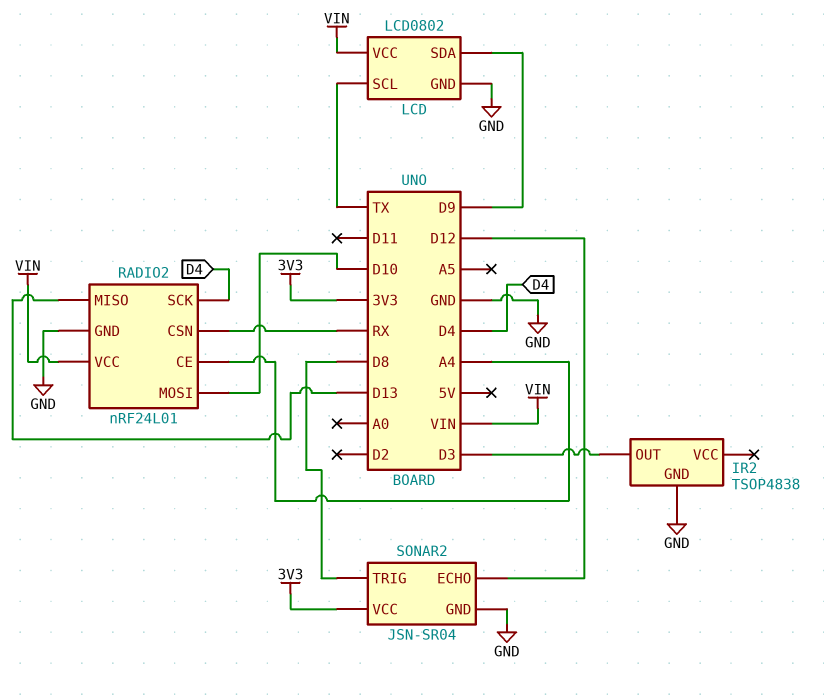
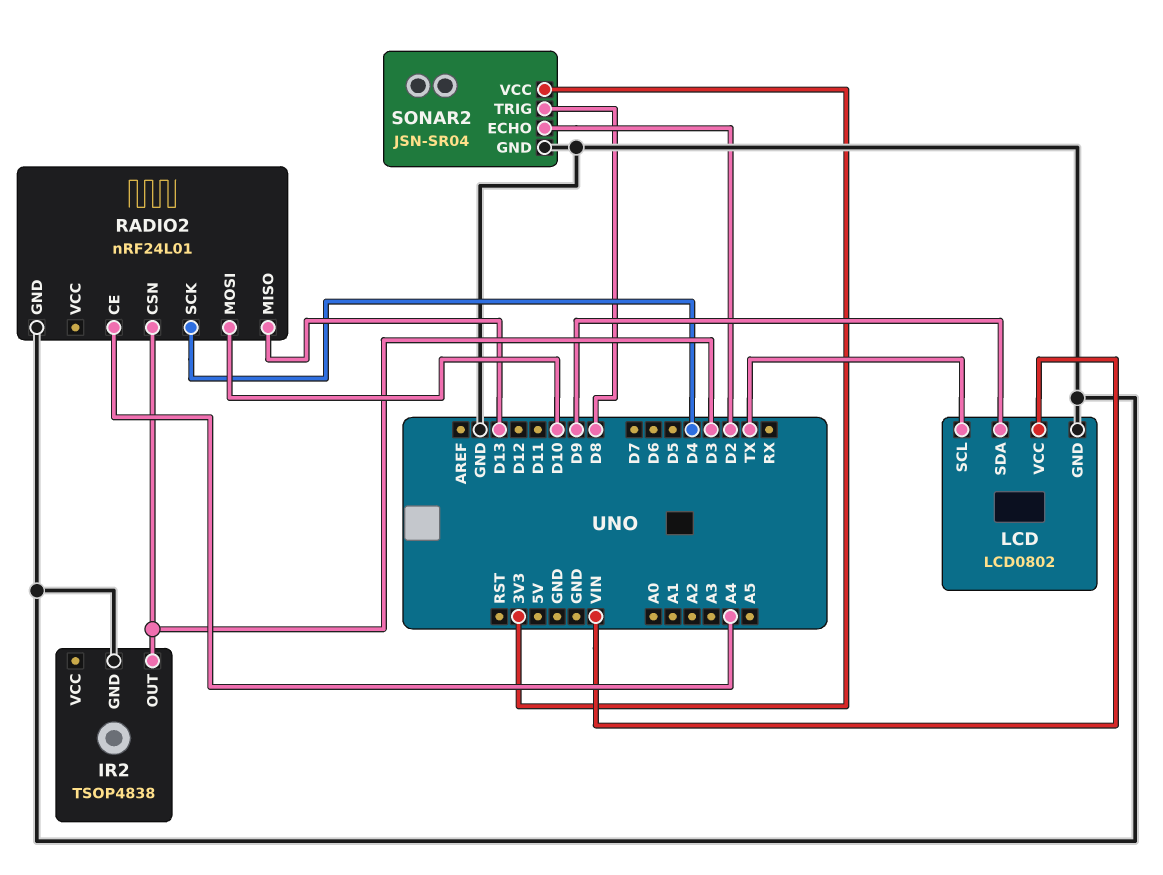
RADIO2 pin CSN: RX -> D3
RADIO2 pin VCC: VIN -> none
SONAR2 pin ECHO: D12 -> D2

